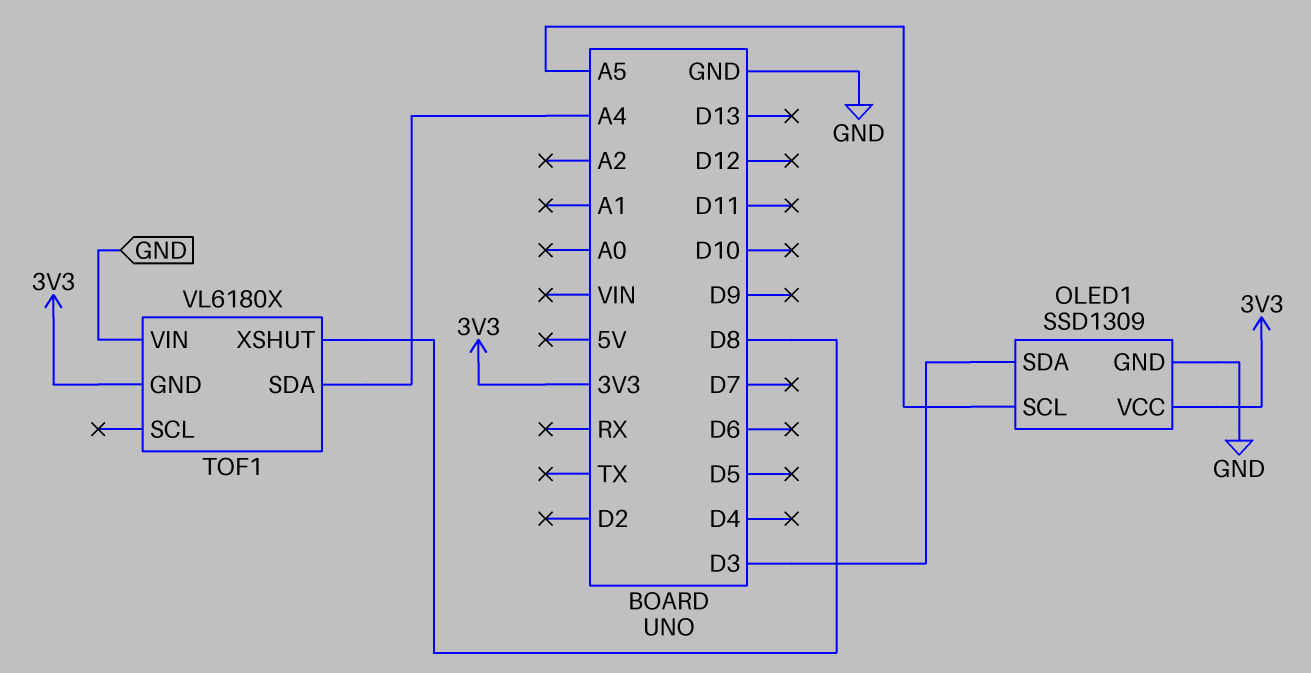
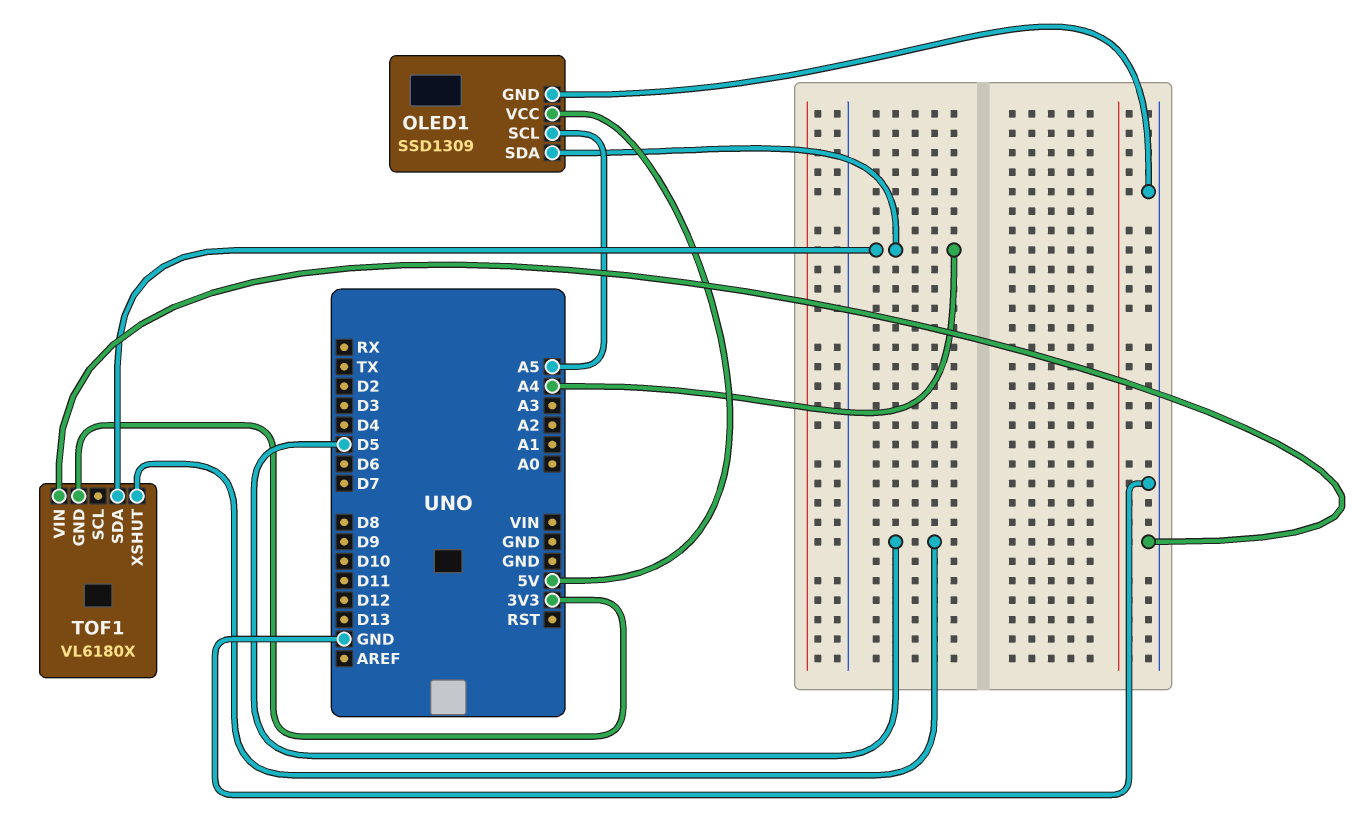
OLED1 pin SDA: D3 -> A4
OLED1 pin VCC: 3V3 -> 5V
TOF1 pin XSHUT: D8 -> D5

